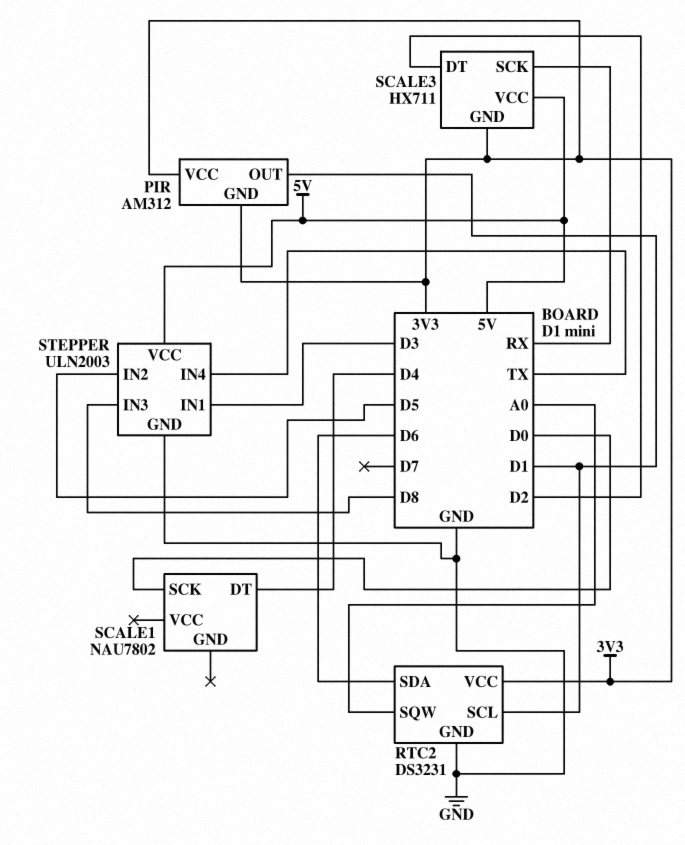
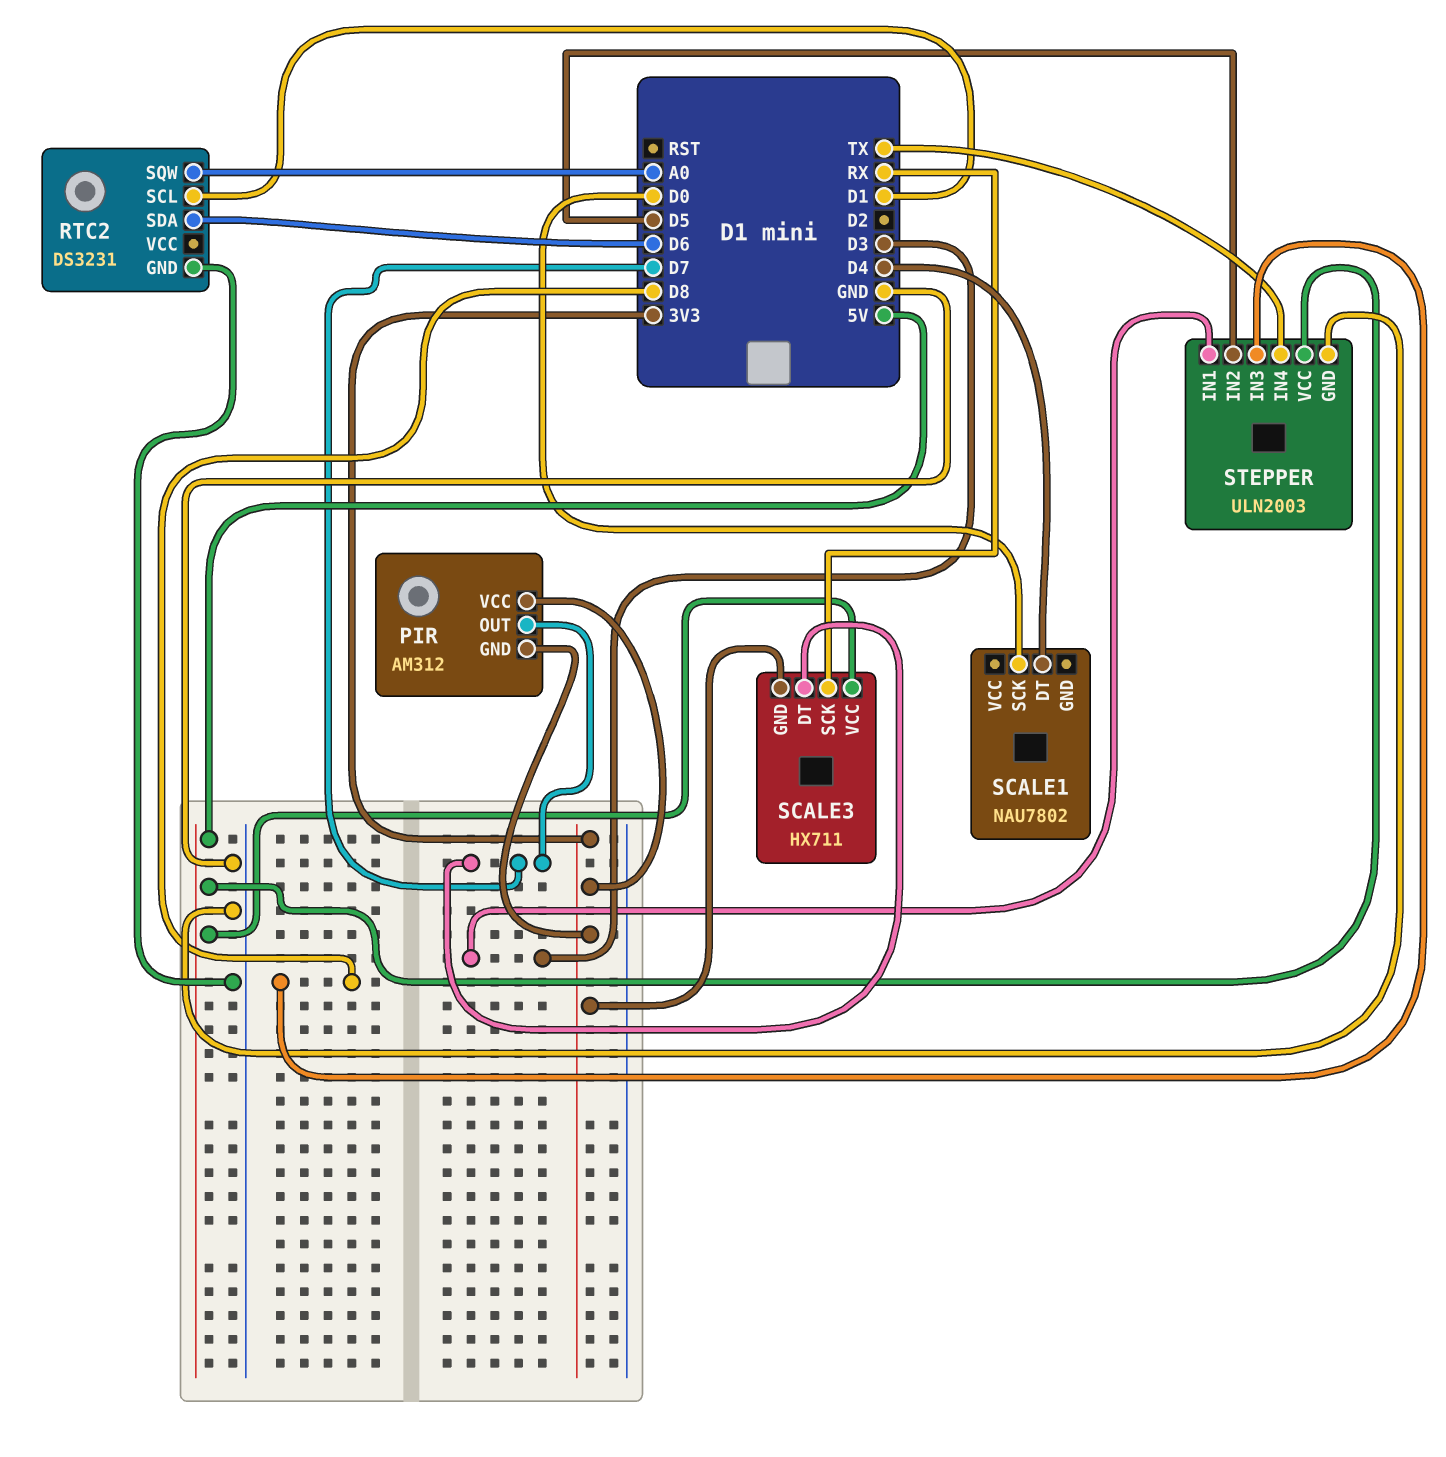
PIR pin OUT: D1 -> D7
RTC2 pin VCC: 3V3 -> none
SCALE3 pin DT: D2 -> D7

